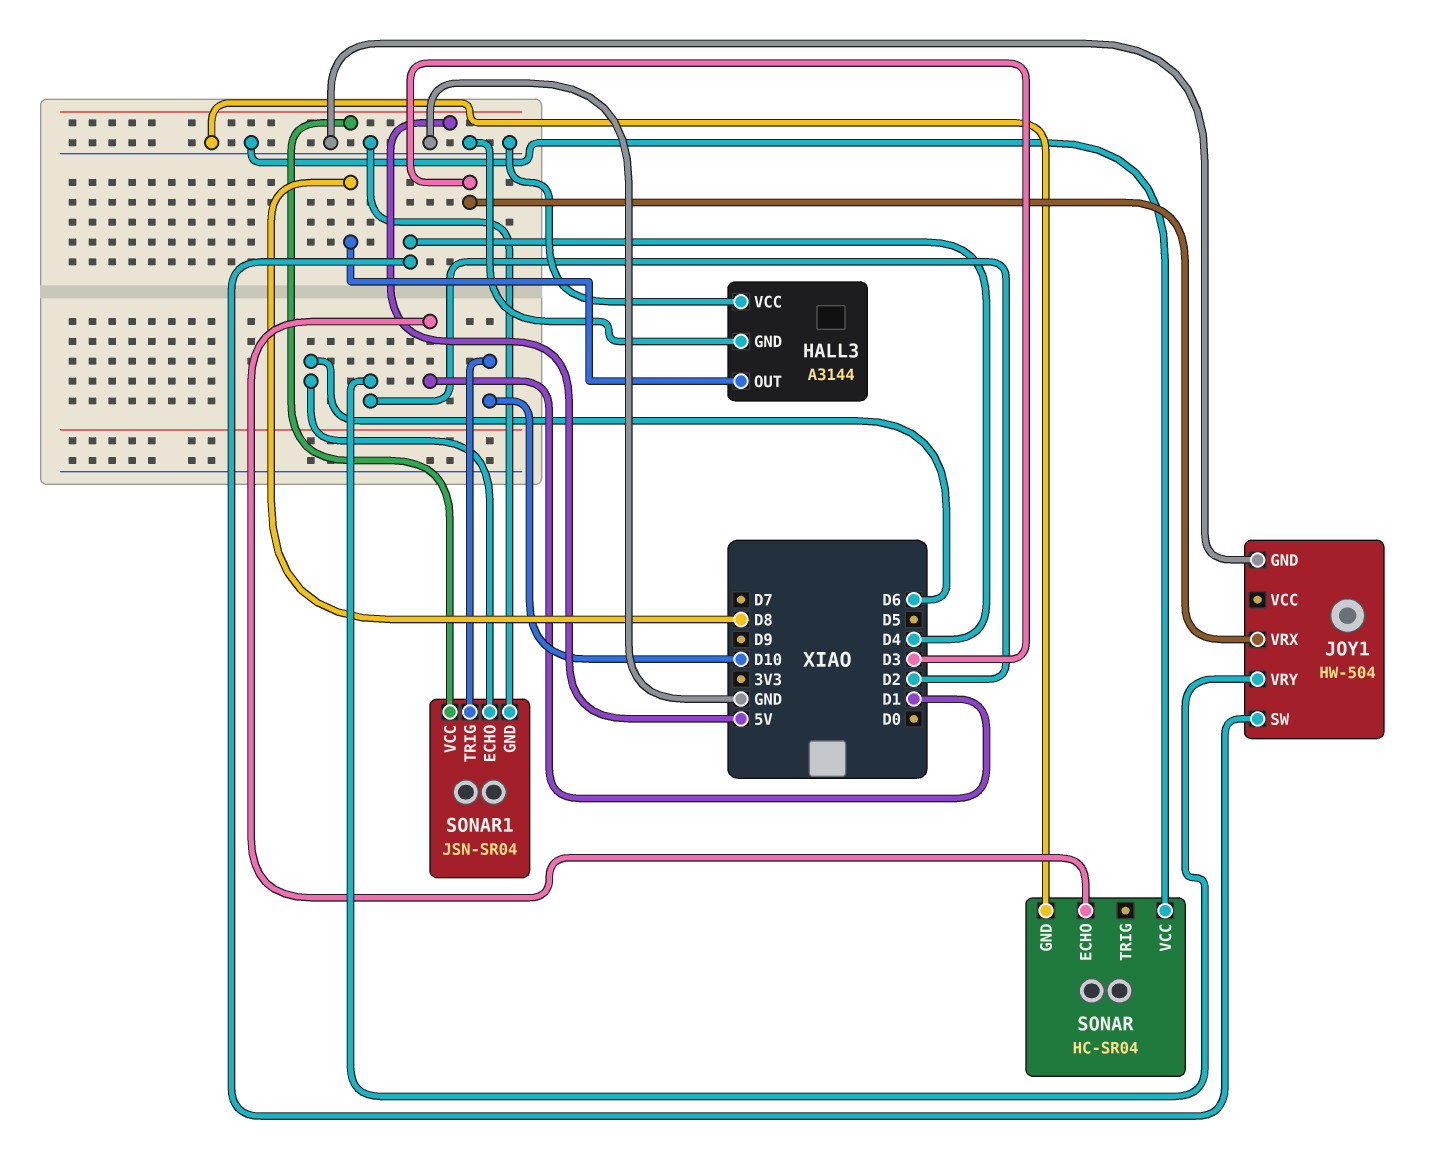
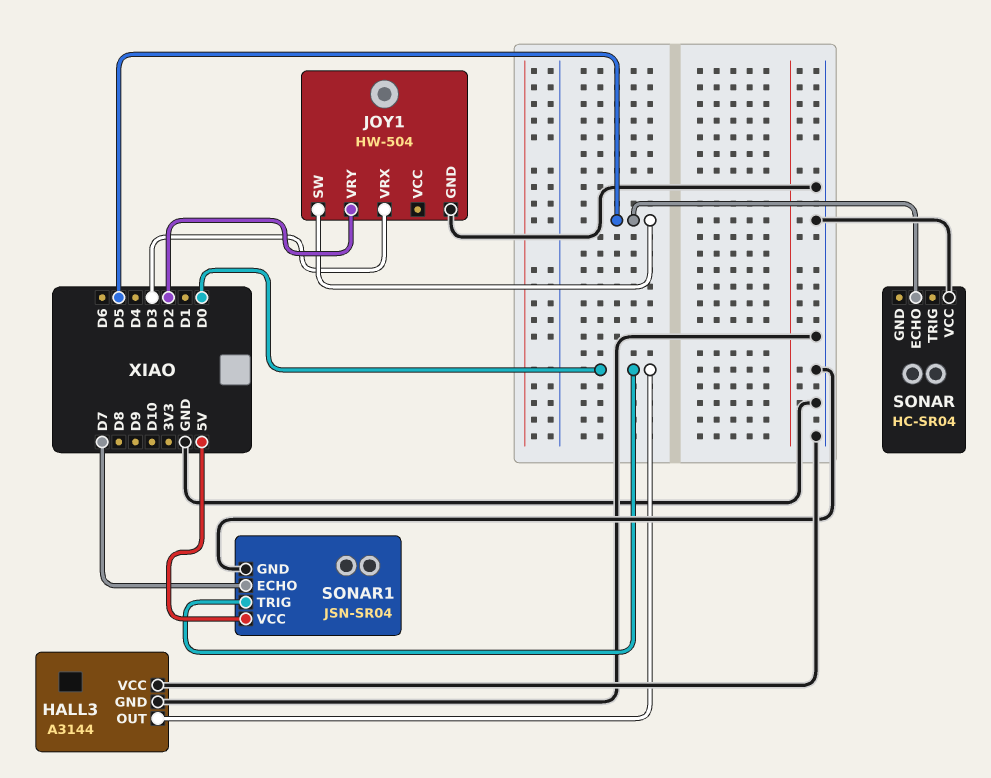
HALL3 pin OUT: D8 -> D0
JOY1 pin SW: D4 -> D5
SONAR pin ECHO: D1 -> D5
SONAR pin GND: GND -> none
SONAR1 pin ECHO: D6 -> D7
SONAR1 pin TRIG: D10 -> D0

